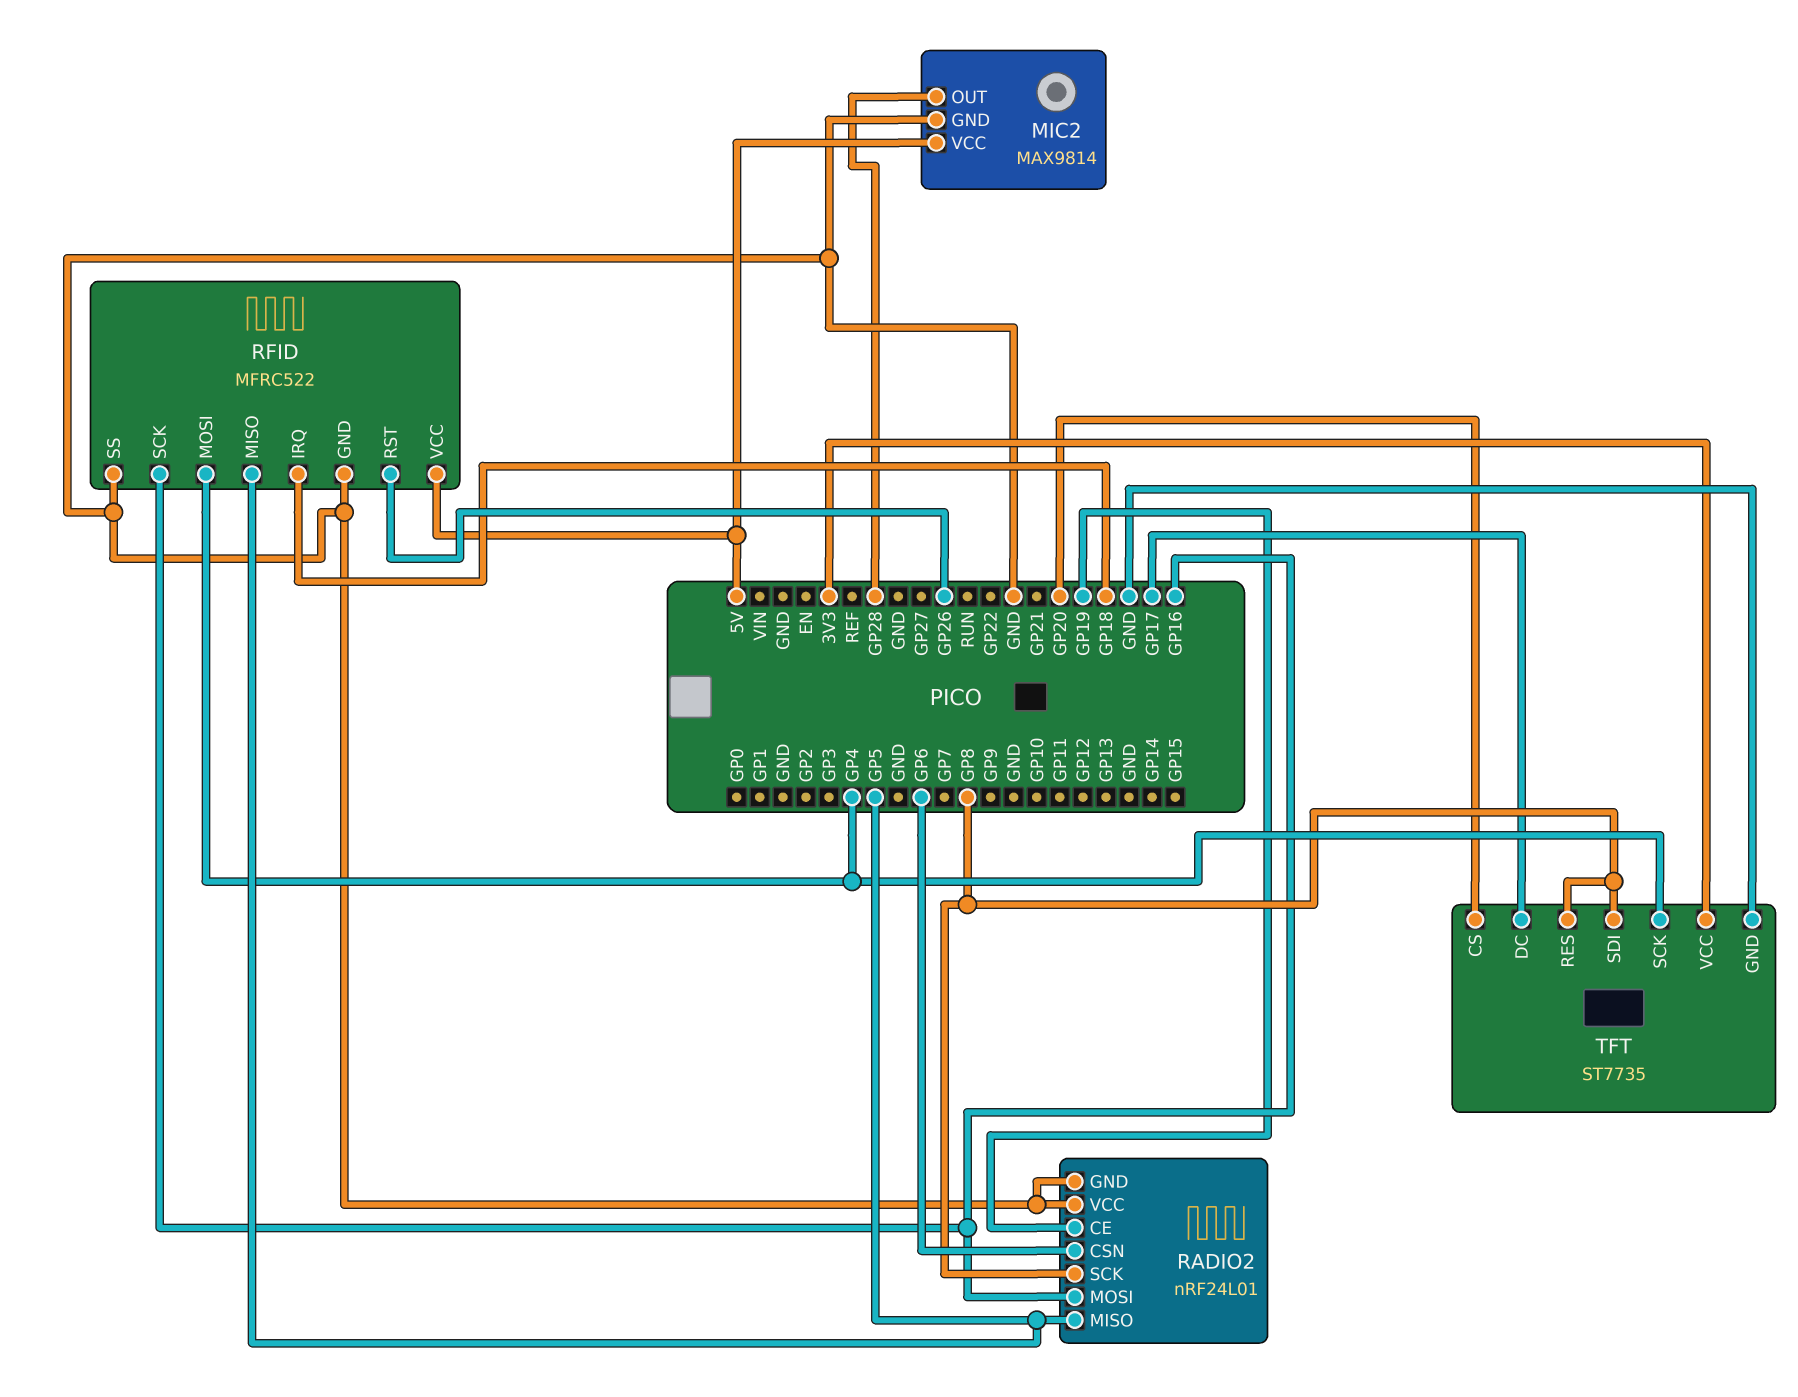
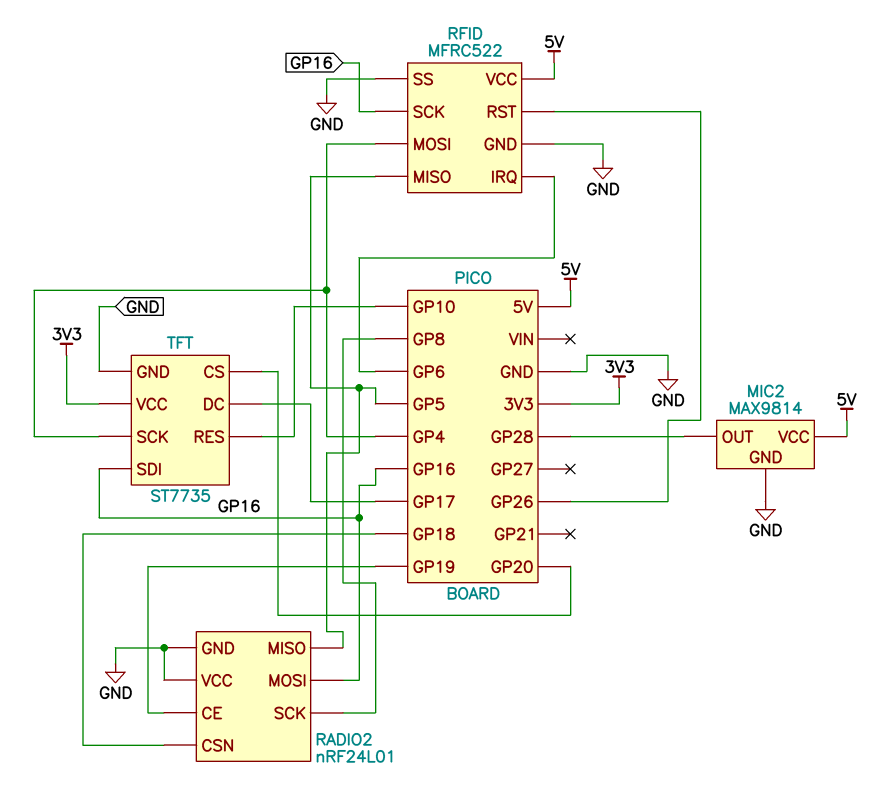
RADIO2 pin CSN: GP6 -> GP18
RFID pin IRQ: GP18 -> GP6
TFT pin RES: GP8 -> GP10
TFT pin SDI: GP8 -> GP16

